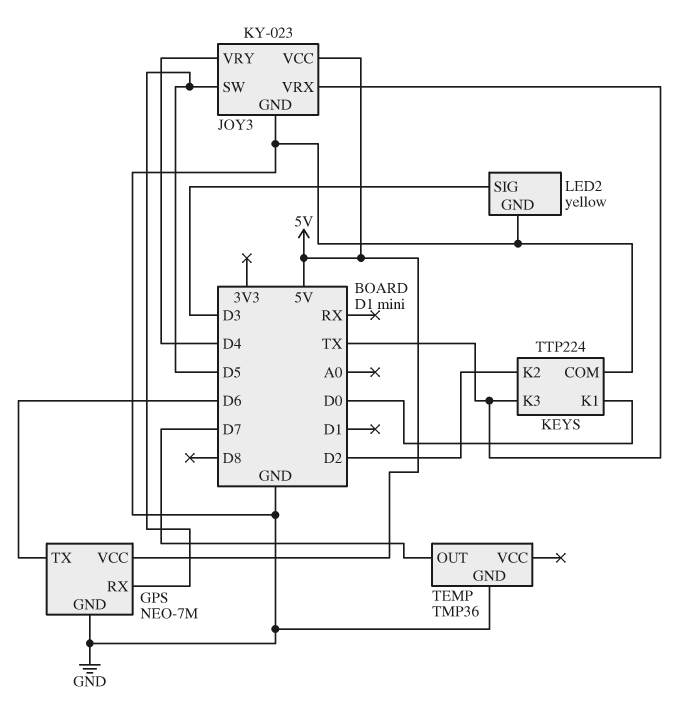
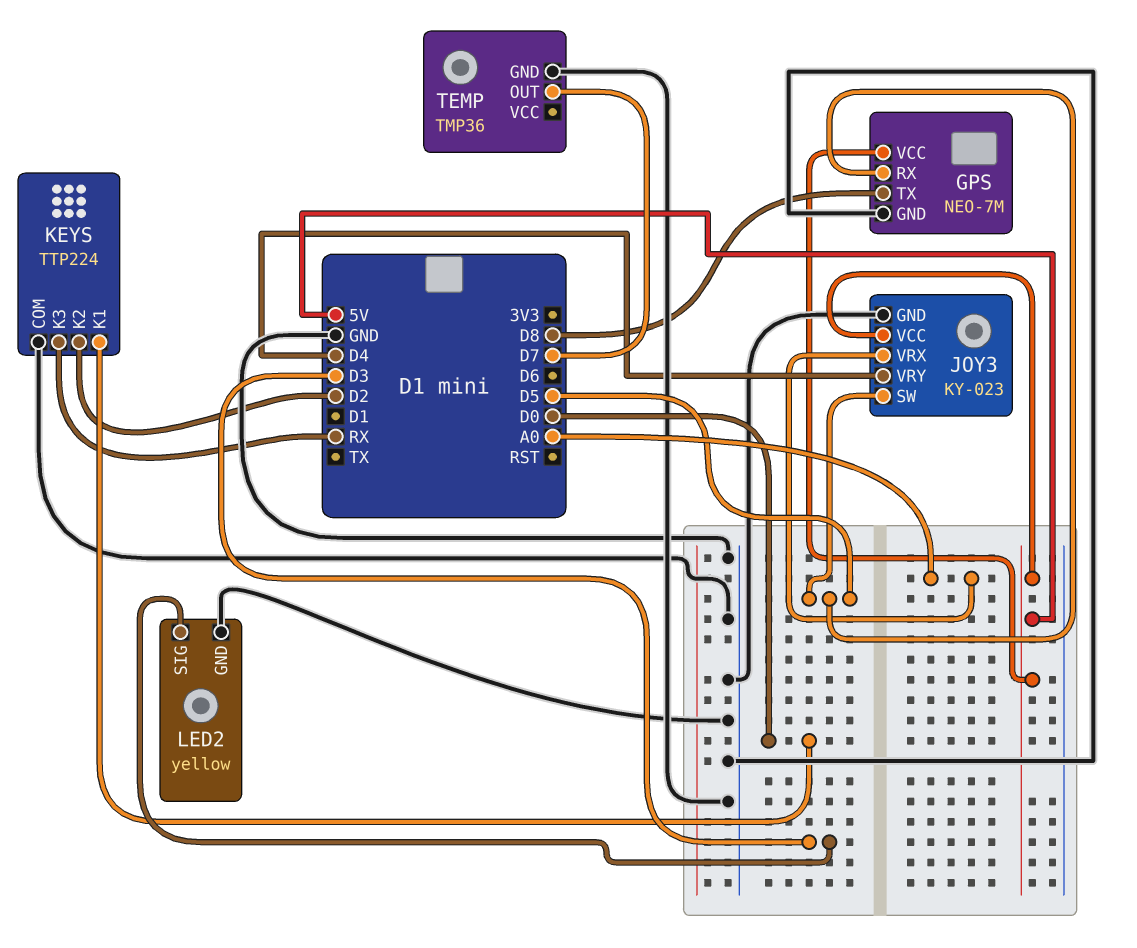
GPS pin TX: D6 -> D8
JOY3 pin VRX: TX -> A0
KEYS pin K3: TX -> RX

